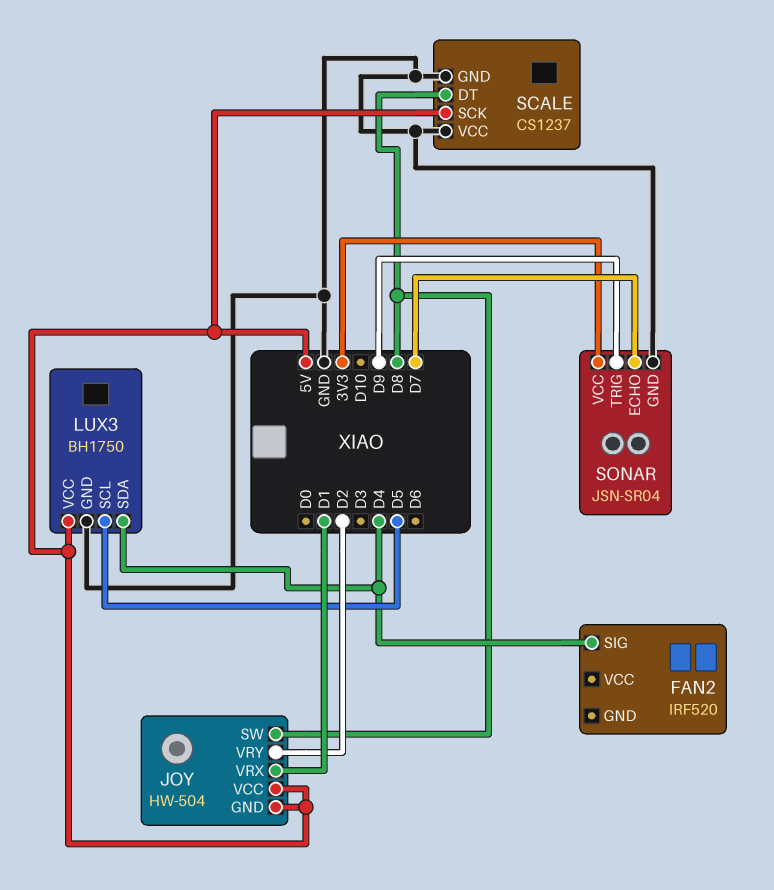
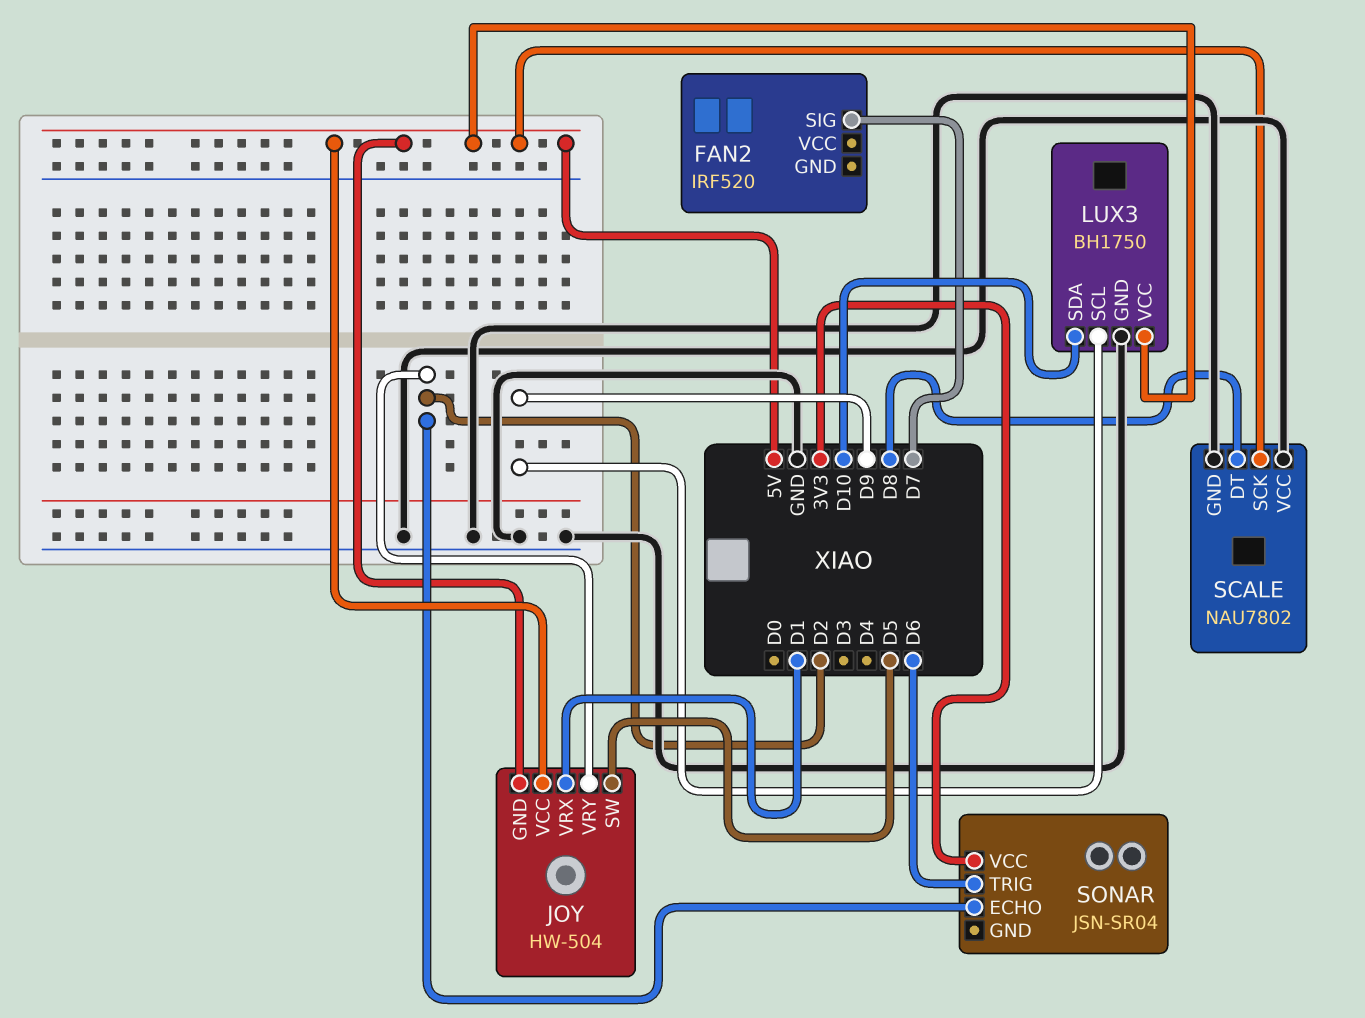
FAN2 pin SIG: D4 -> D7
JOY pin SW: D8 -> D5
LUX3 pin SCL: D5 -> D9
LUX3 pin SDA: D4 -> D10
SCALE: CS1237 -> NAU7802
SONAR pin ECHO: D7 -> D2
SONAR pin GND: GND -> none
SONAR pin TRIG: D9 -> D6

